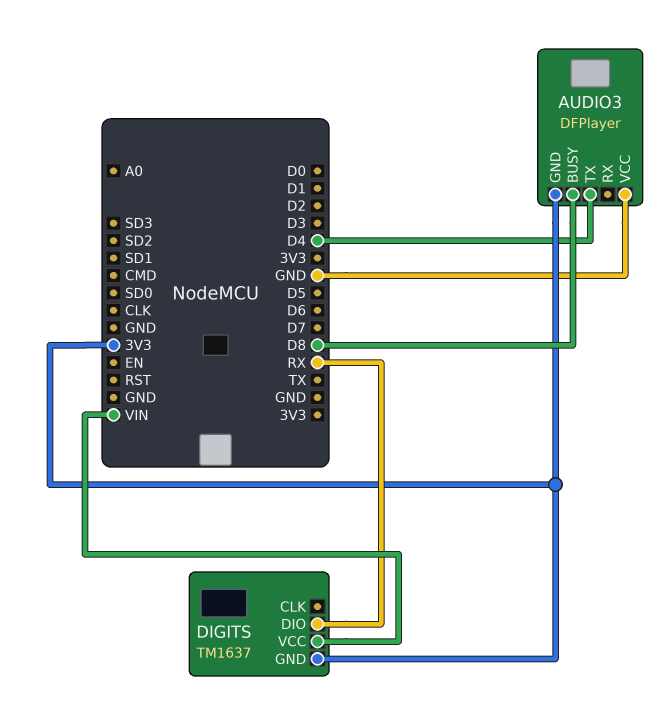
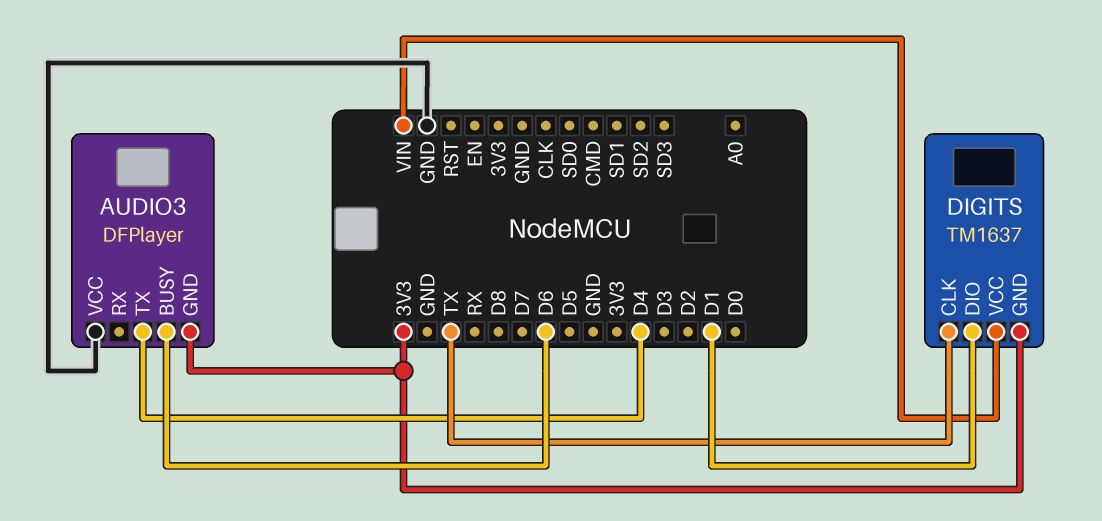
AUDIO3 pin BUSY: D8 -> D6
DIGITS pin CLK: none -> TX
DIGITS pin DIO: RX -> D1

